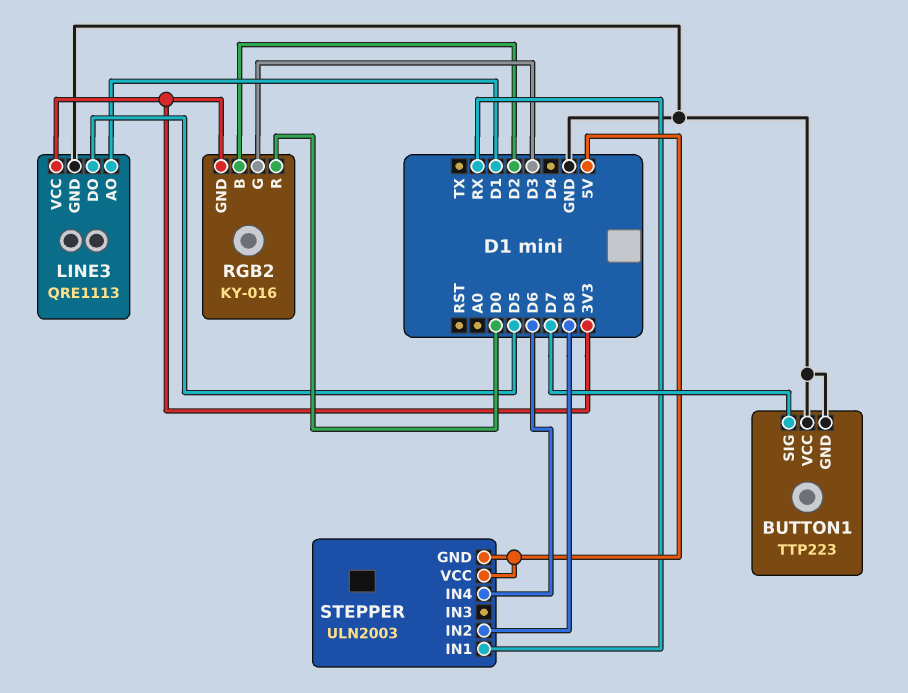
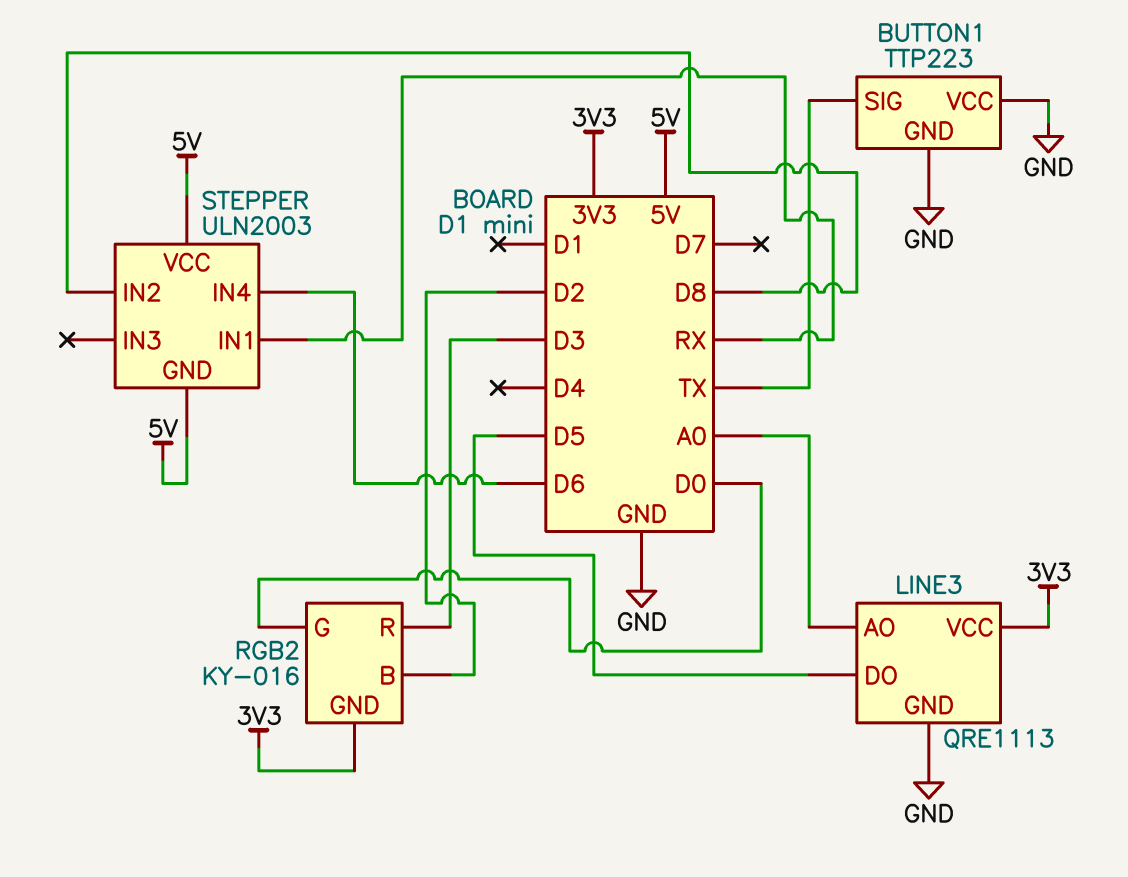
BUTTON1 pin SIG: D7 -> TX
LINE3 pin AO: D1 -> A0
RGB2 pin G: D3 -> D0
RGB2 pin R: D0 -> D3

